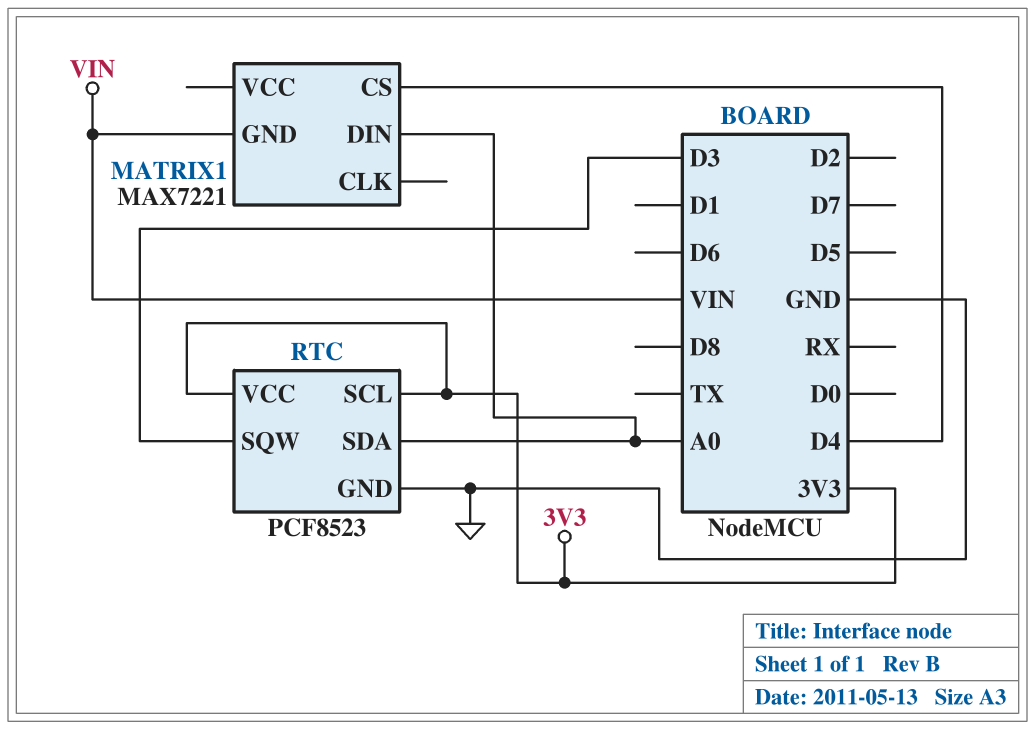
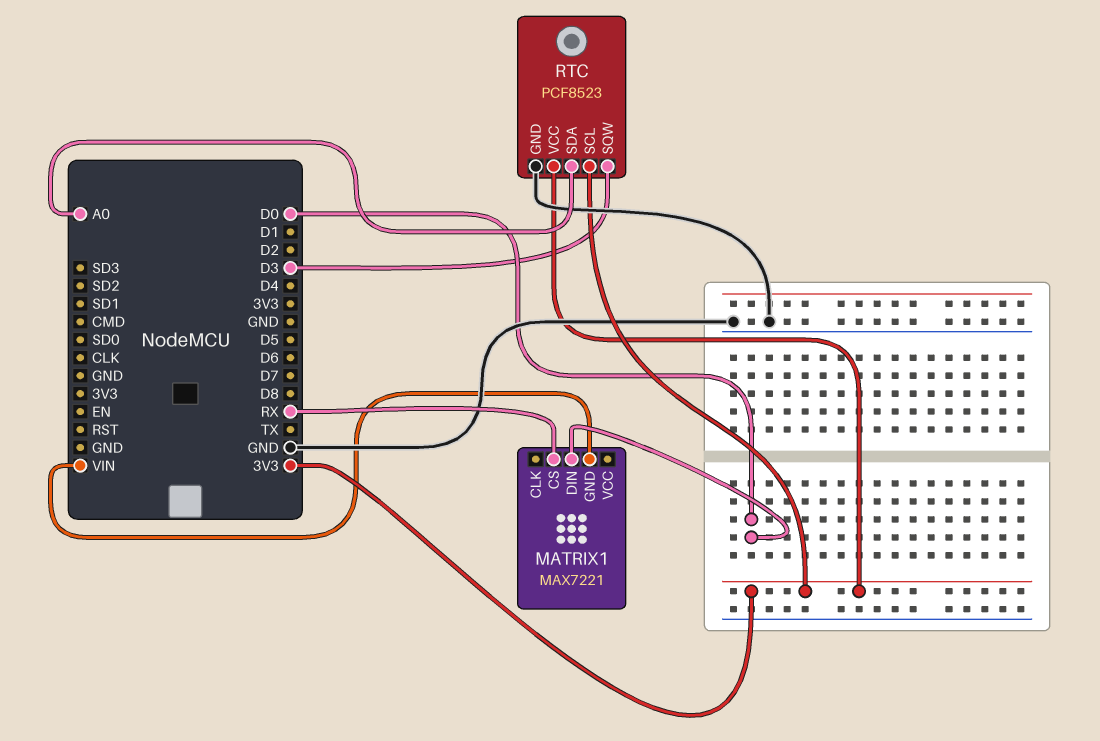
MATRIX1 pin CS: D4 -> RX
MATRIX1 pin DIN: A0 -> D0

